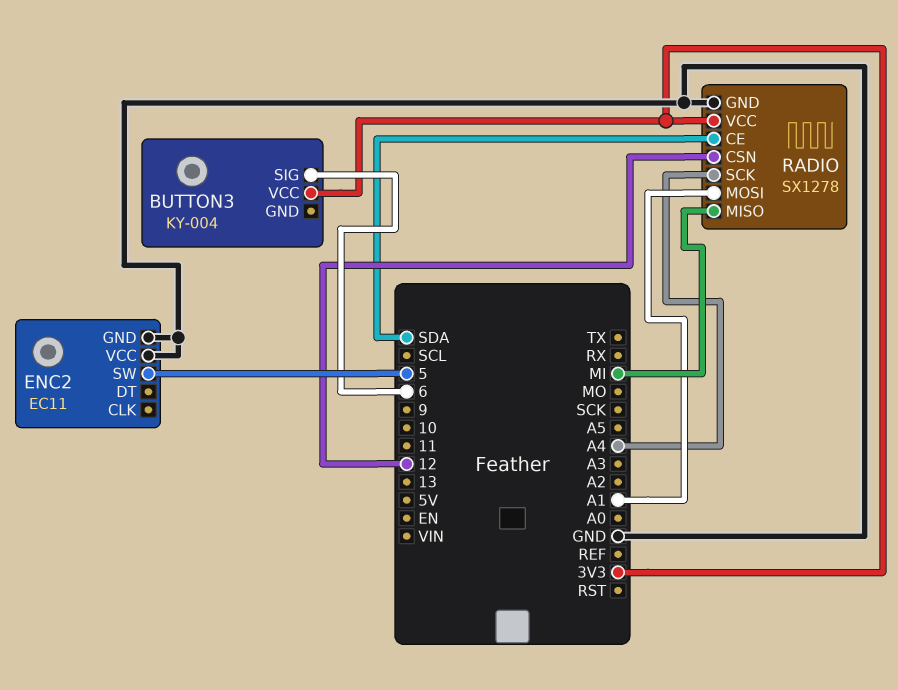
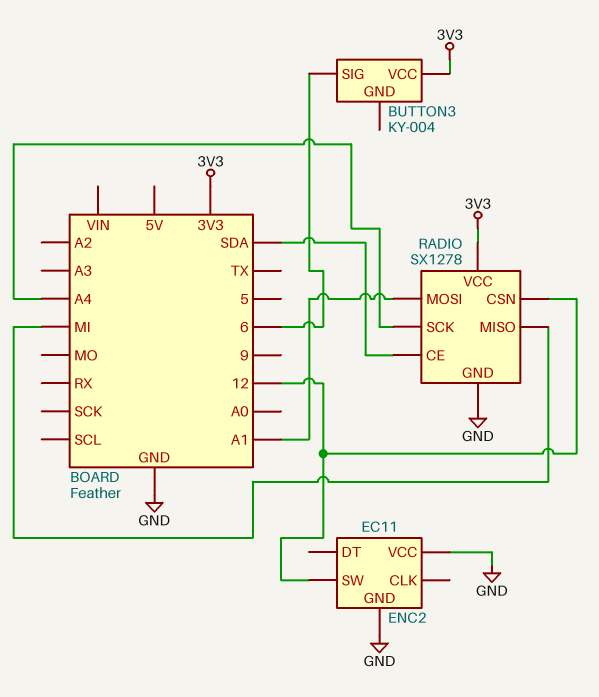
ENC2 pin SW: 5 -> 12

